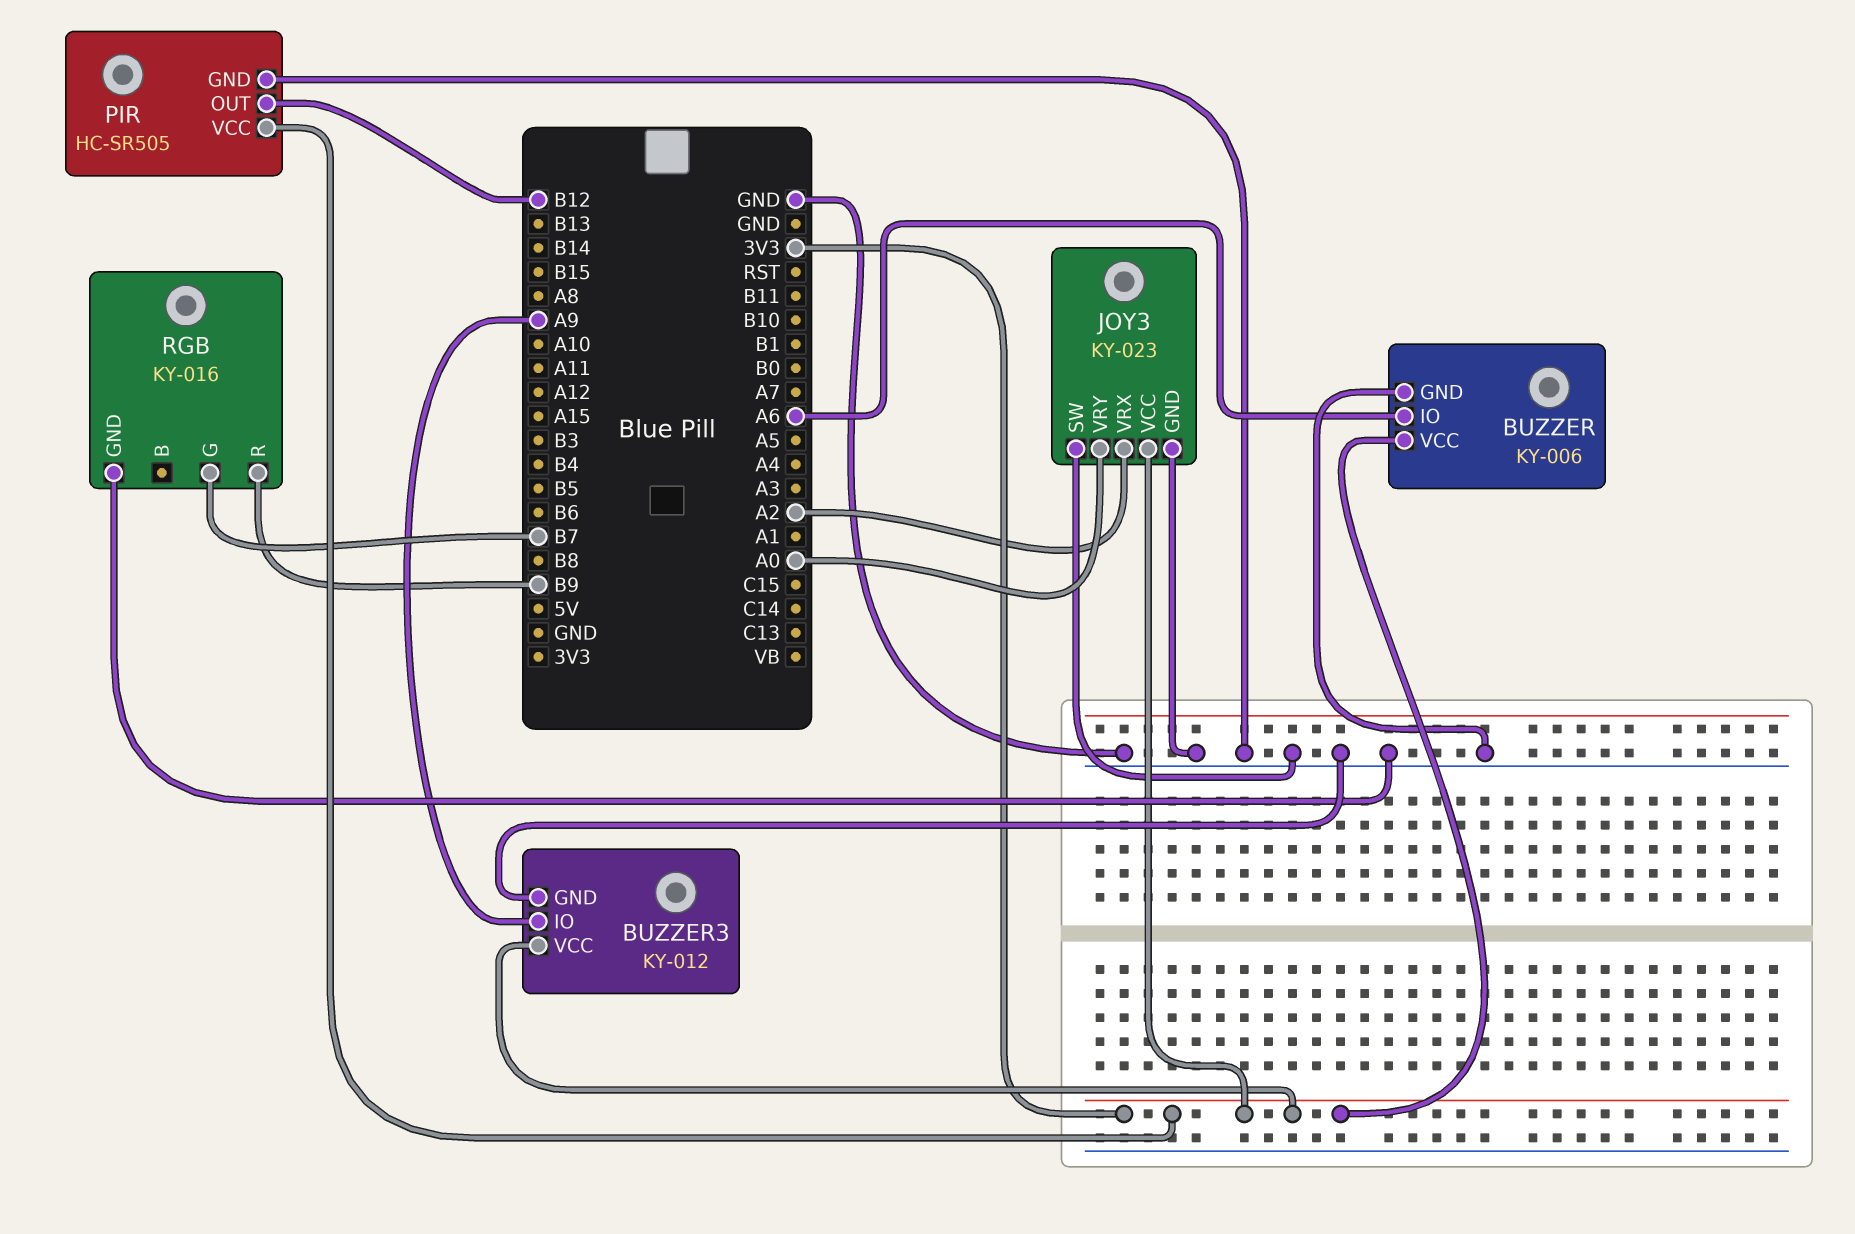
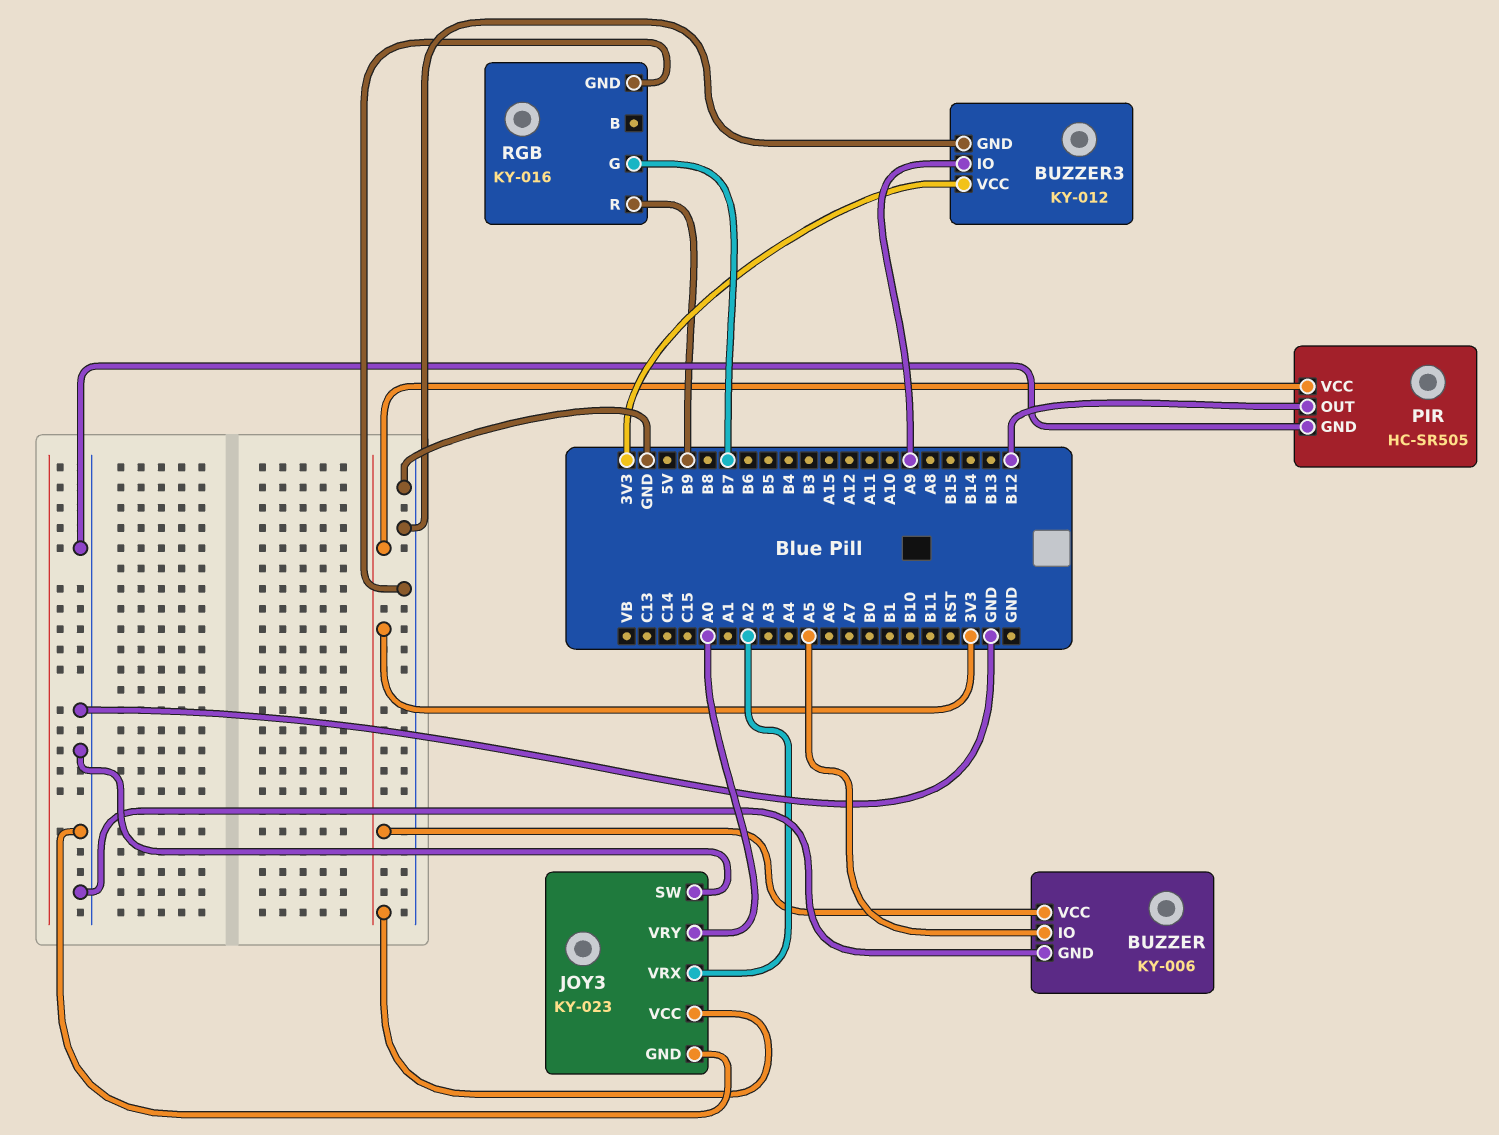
BUZZER pin IO: A6 -> A5

